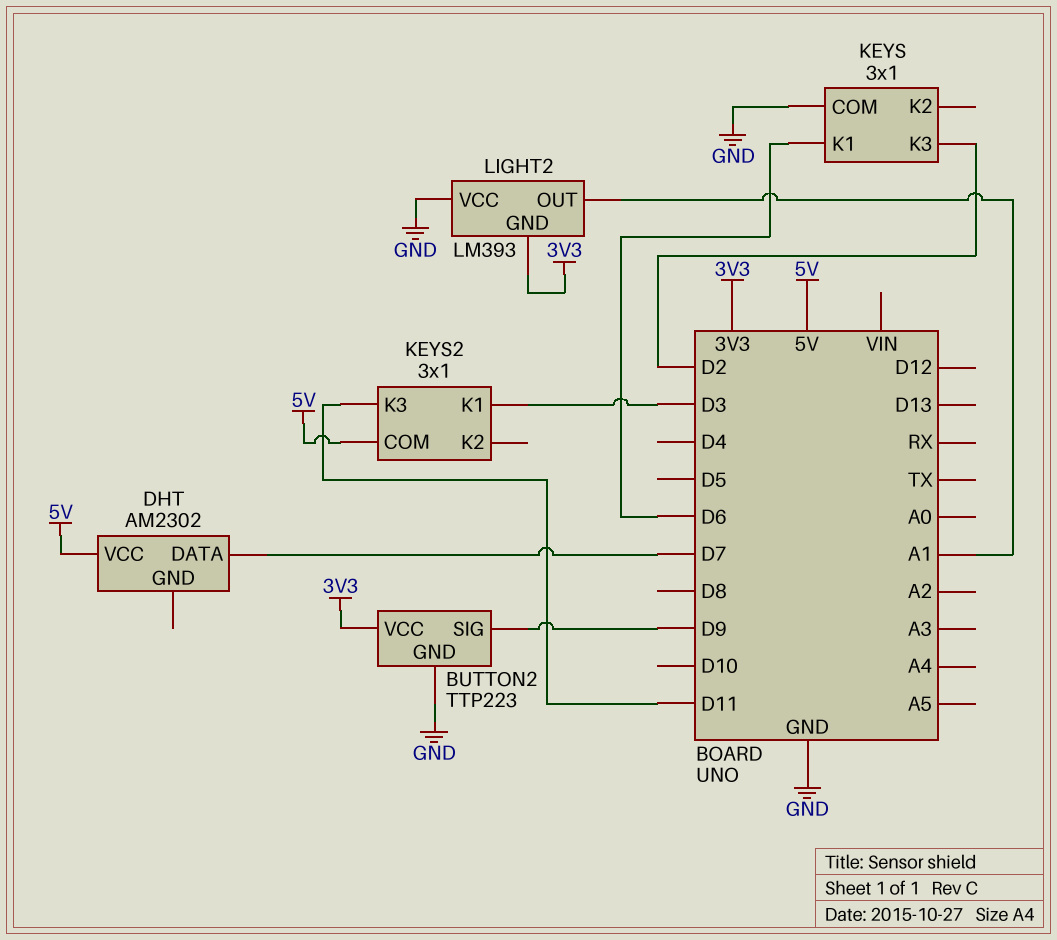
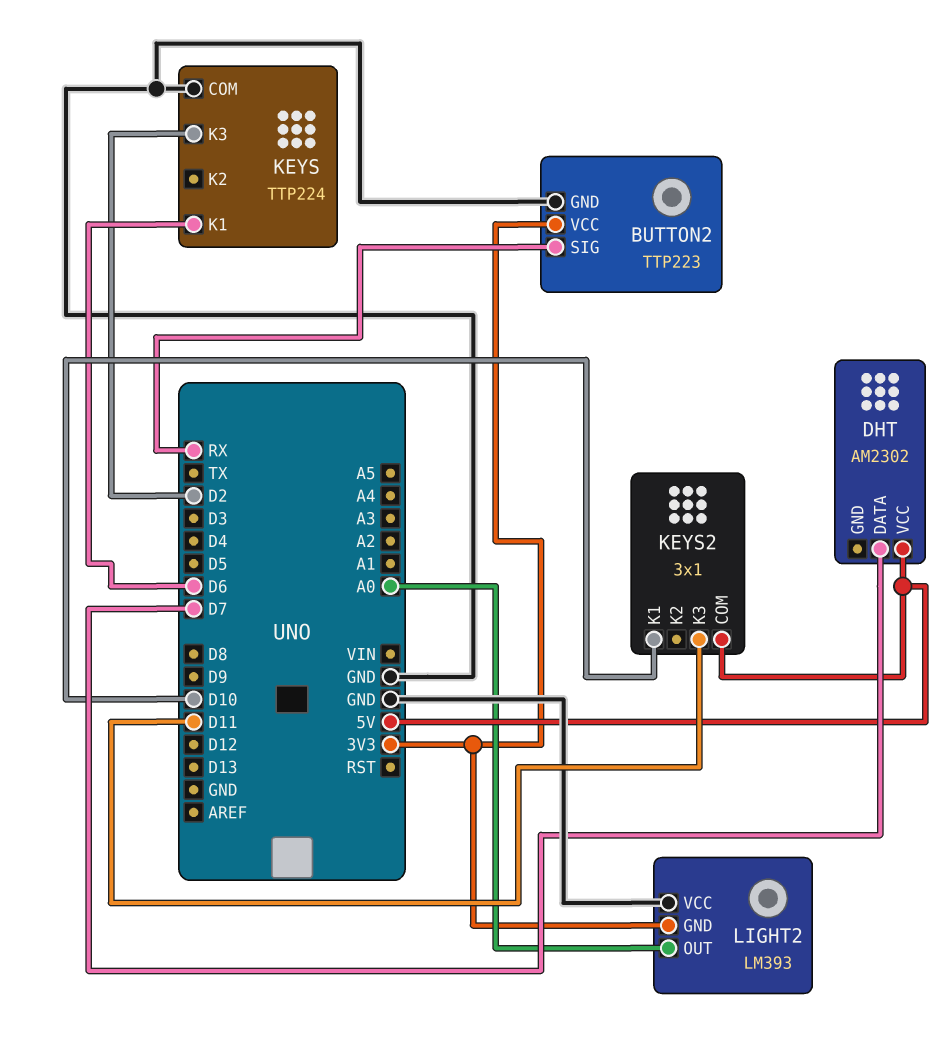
BUTTON2 pin SIG: D9 -> RX
KEYS: 3x1 -> TTP224
KEYS2 pin K1: D3 -> D10
LIGHT2 pin OUT: A1 -> A0

